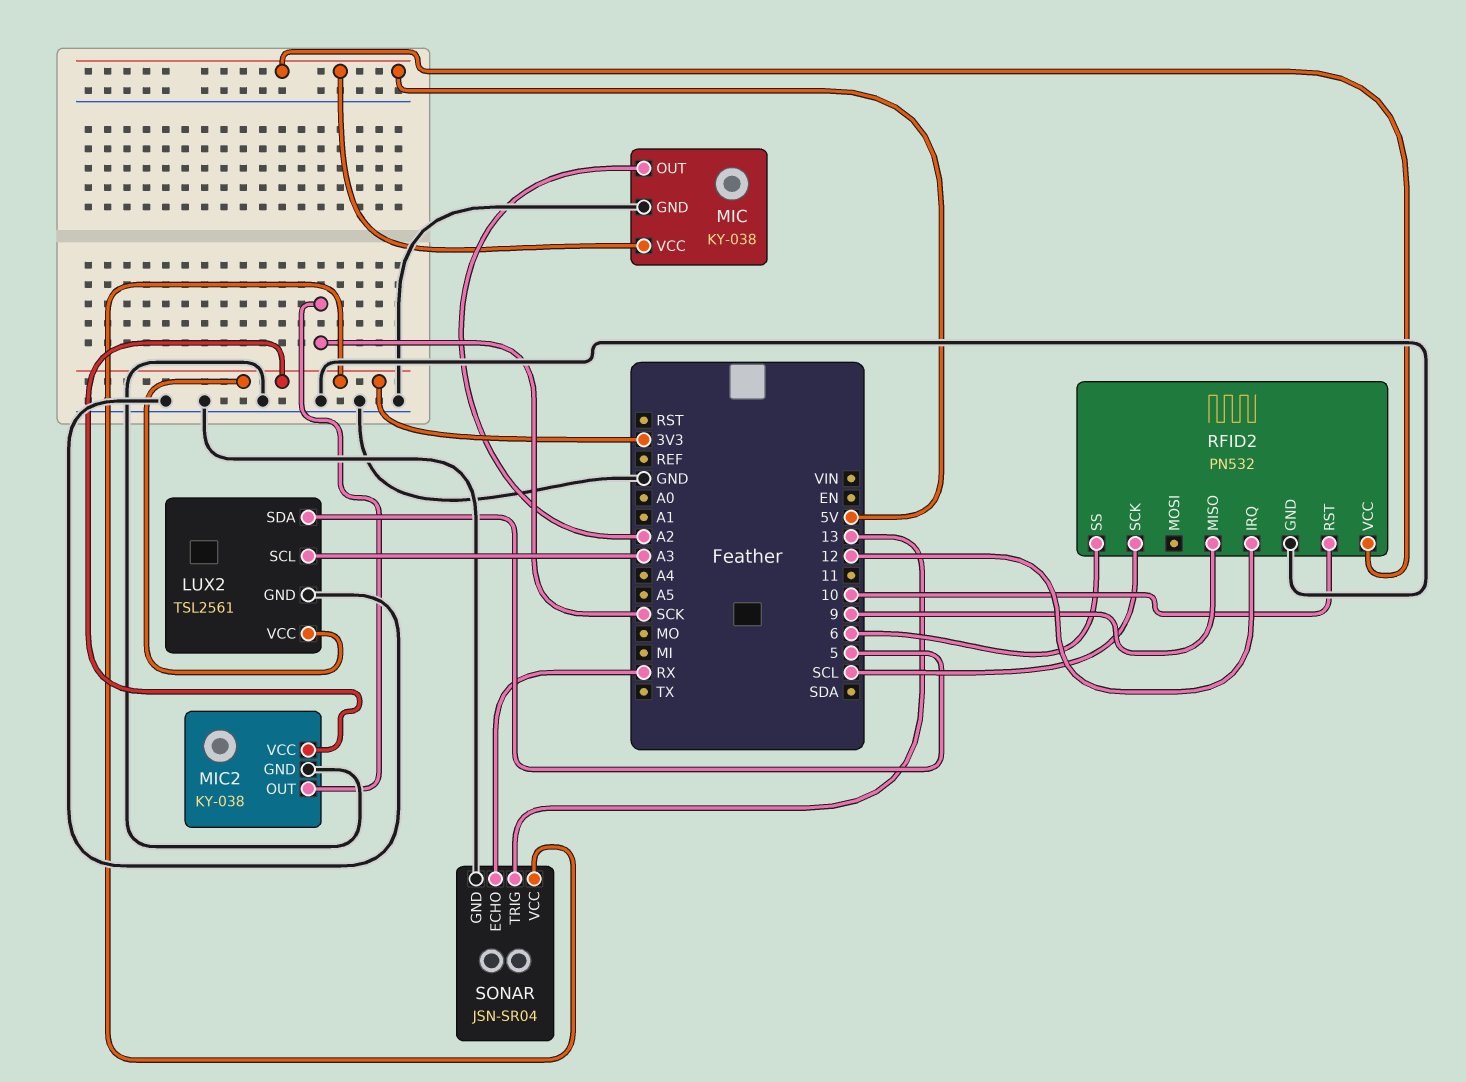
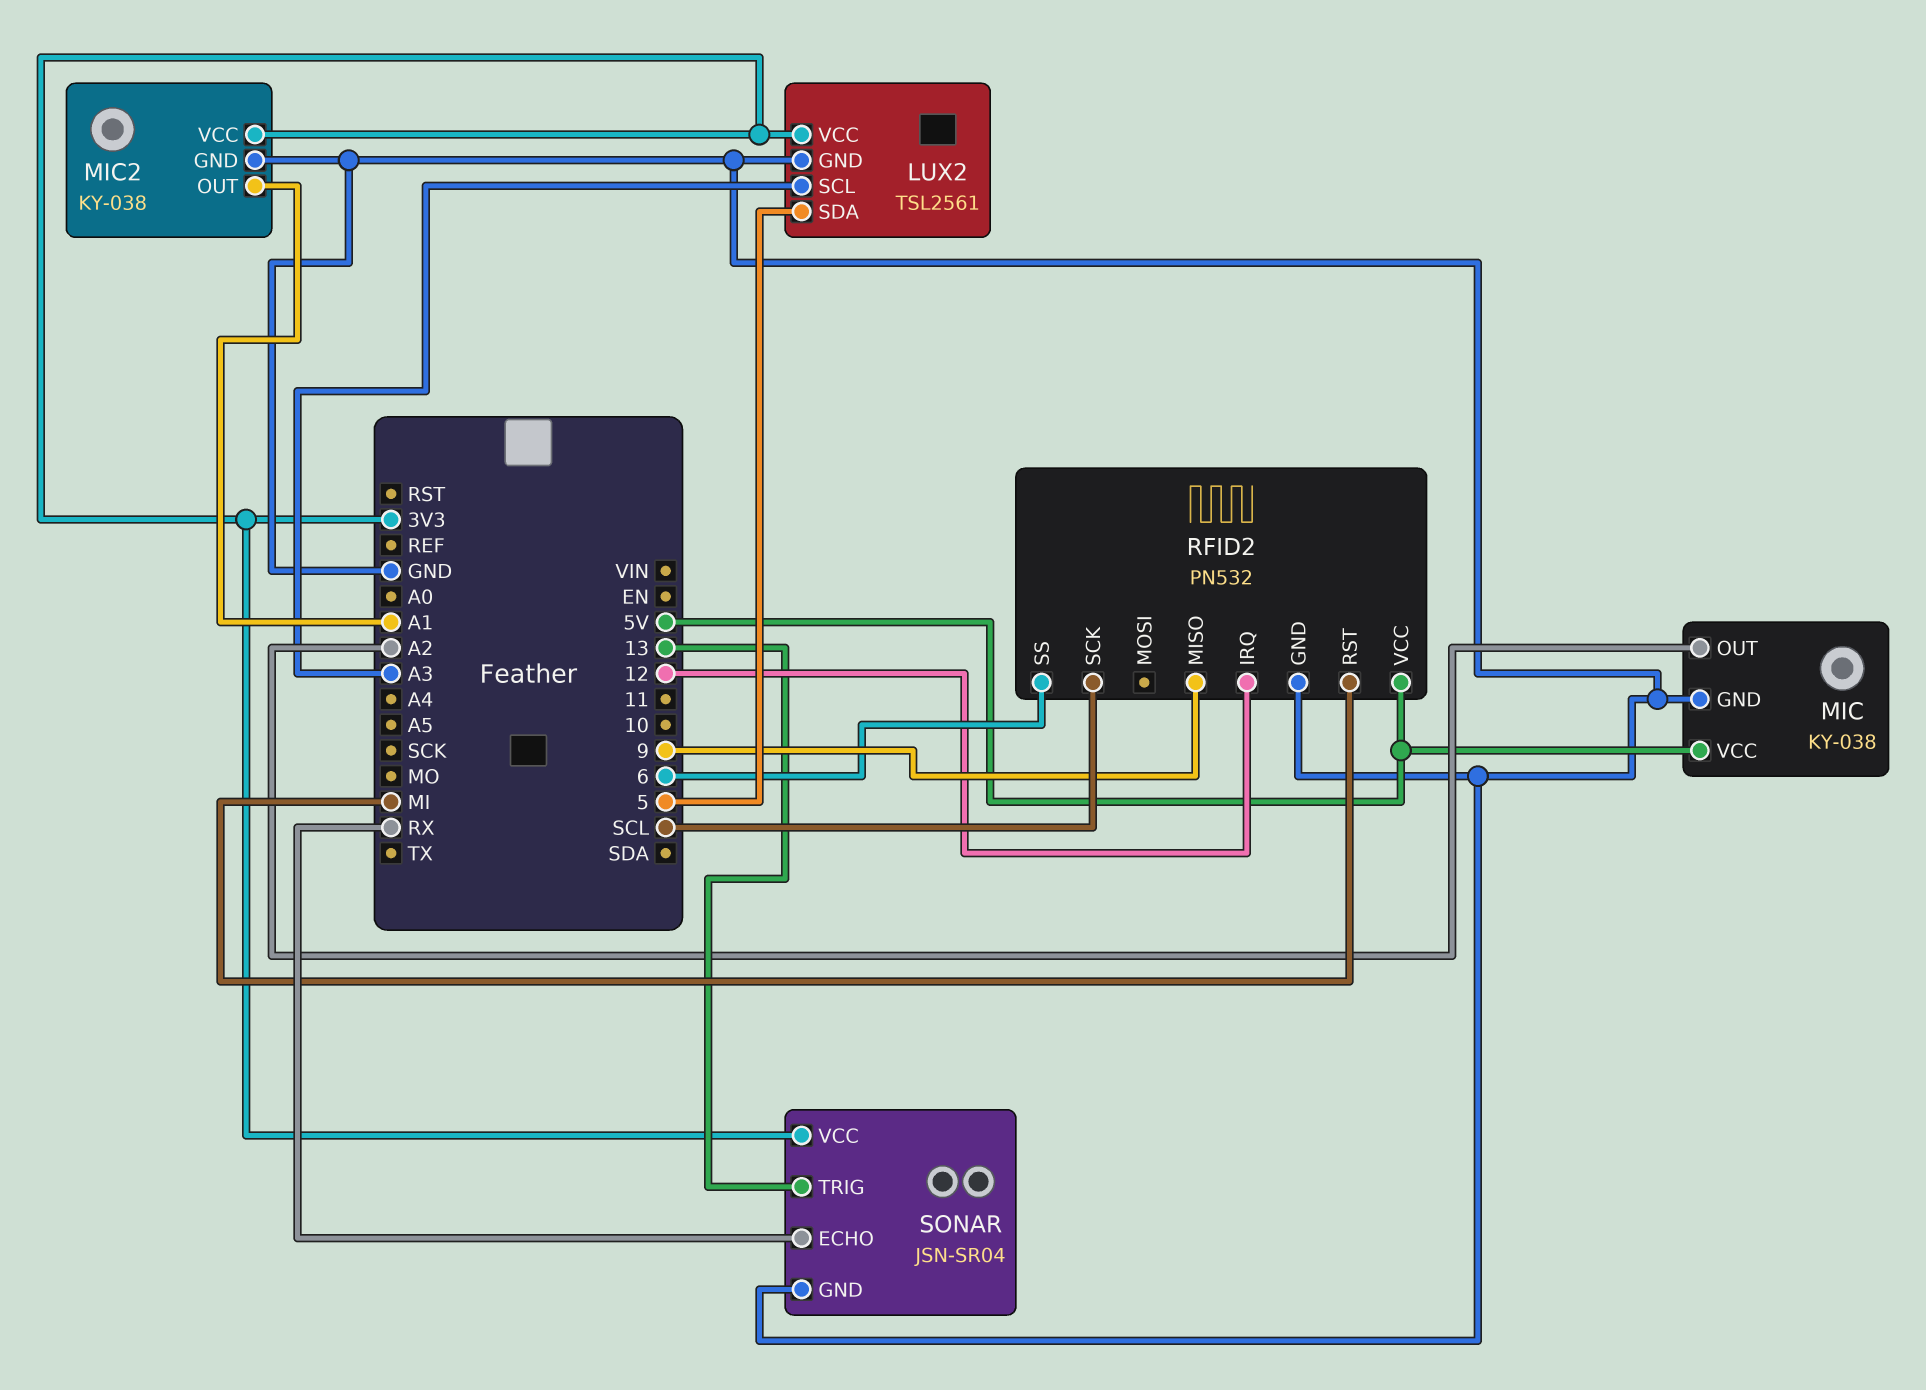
MIC2 pin OUT: SCK -> A1
RFID2 pin RST: 10 -> MI

